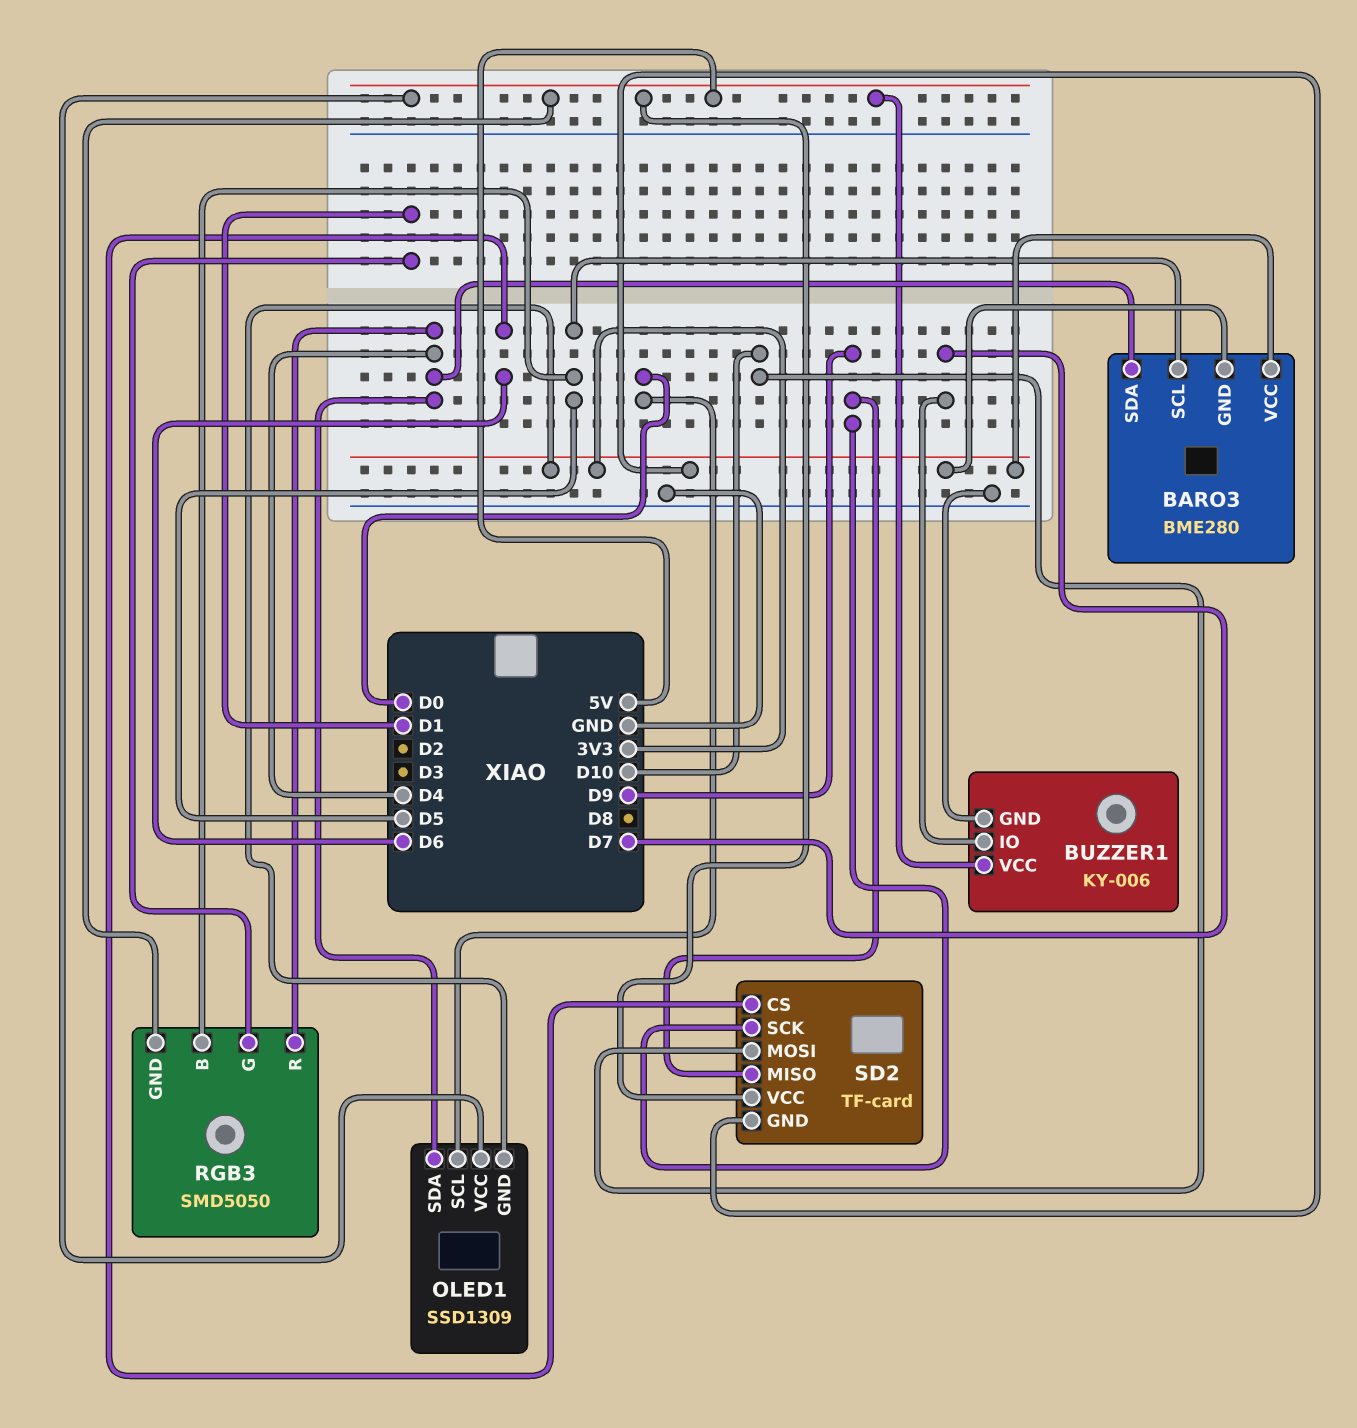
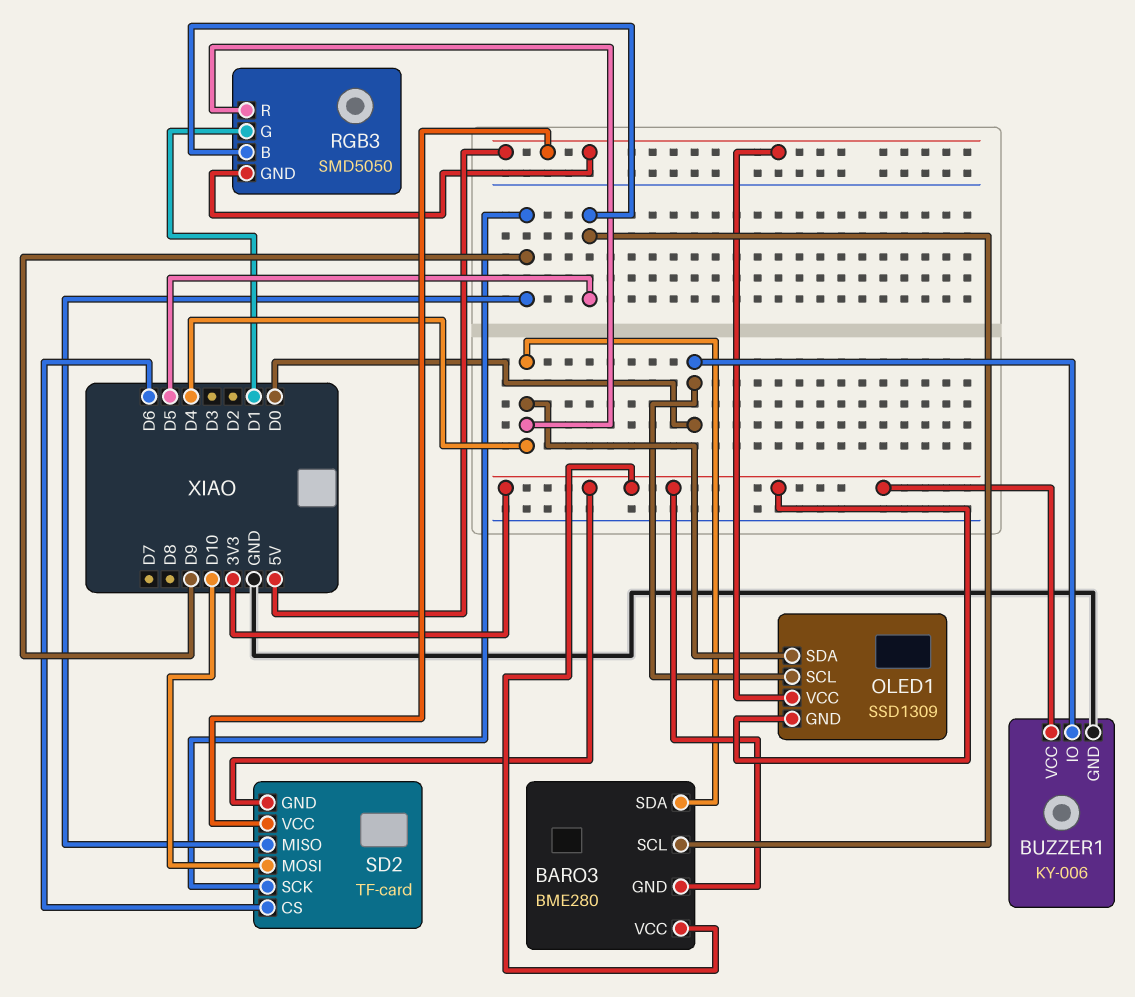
BUZZER1 pin IO: D7 -> D0
BUZZER1 pin VCC: 5V -> 3V3

